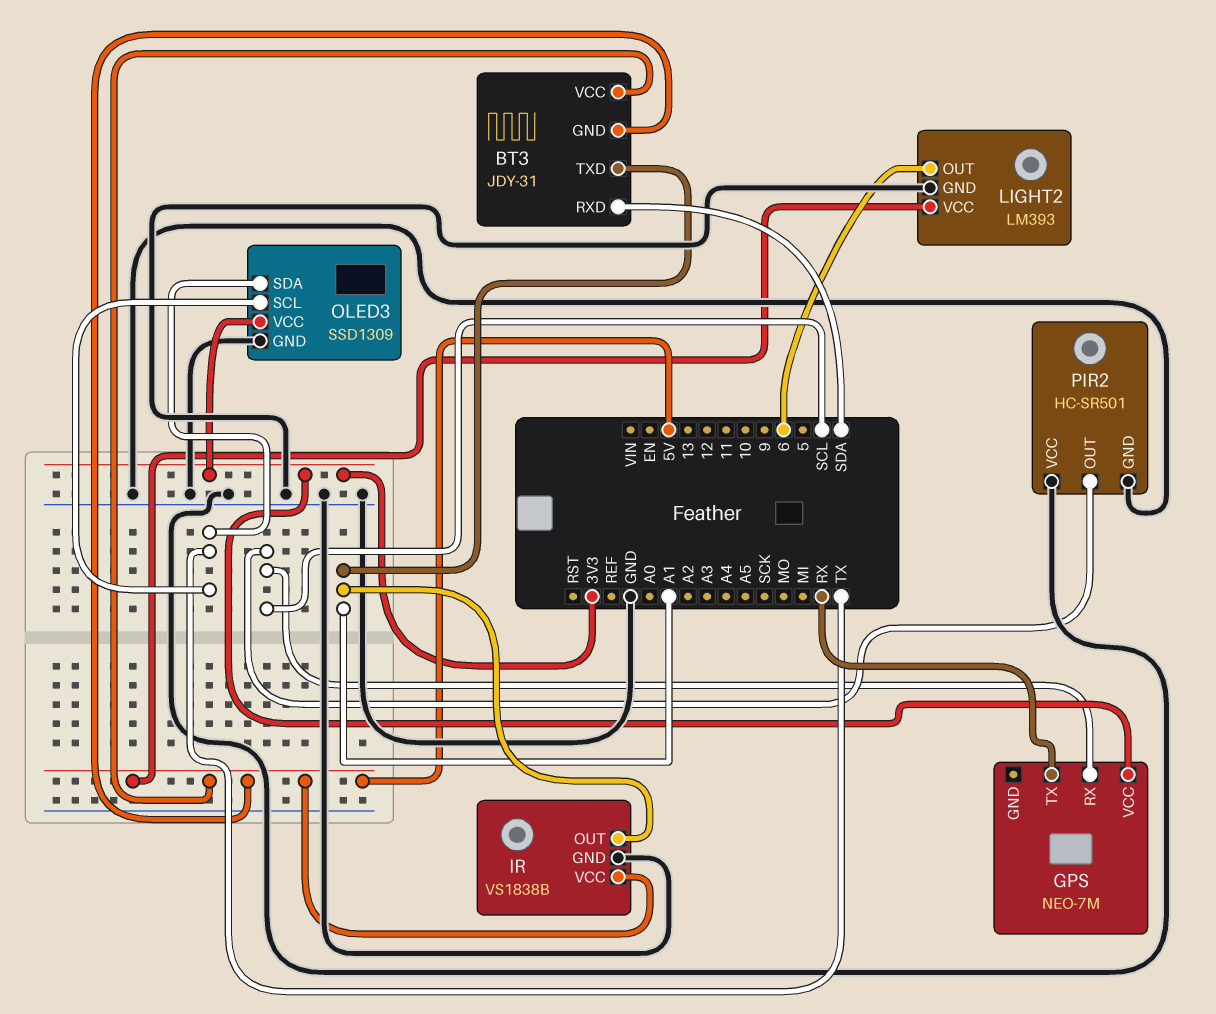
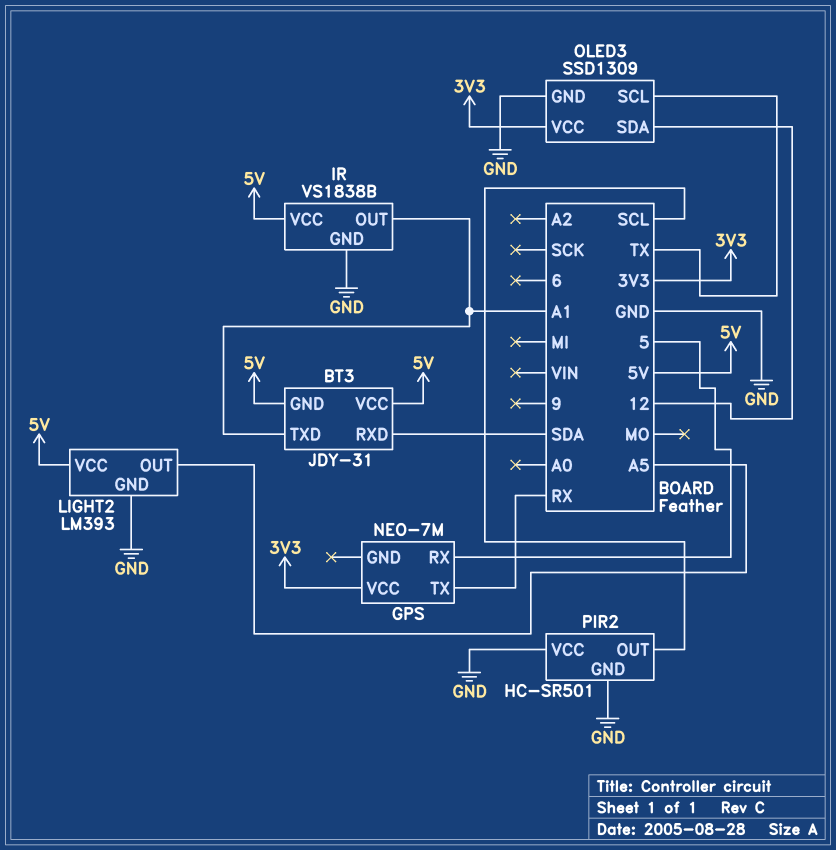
GPS pin RX: SCL -> 5
LIGHT2 pin OUT: 6 -> A5
OLED3 pin SDA: TX -> 12

